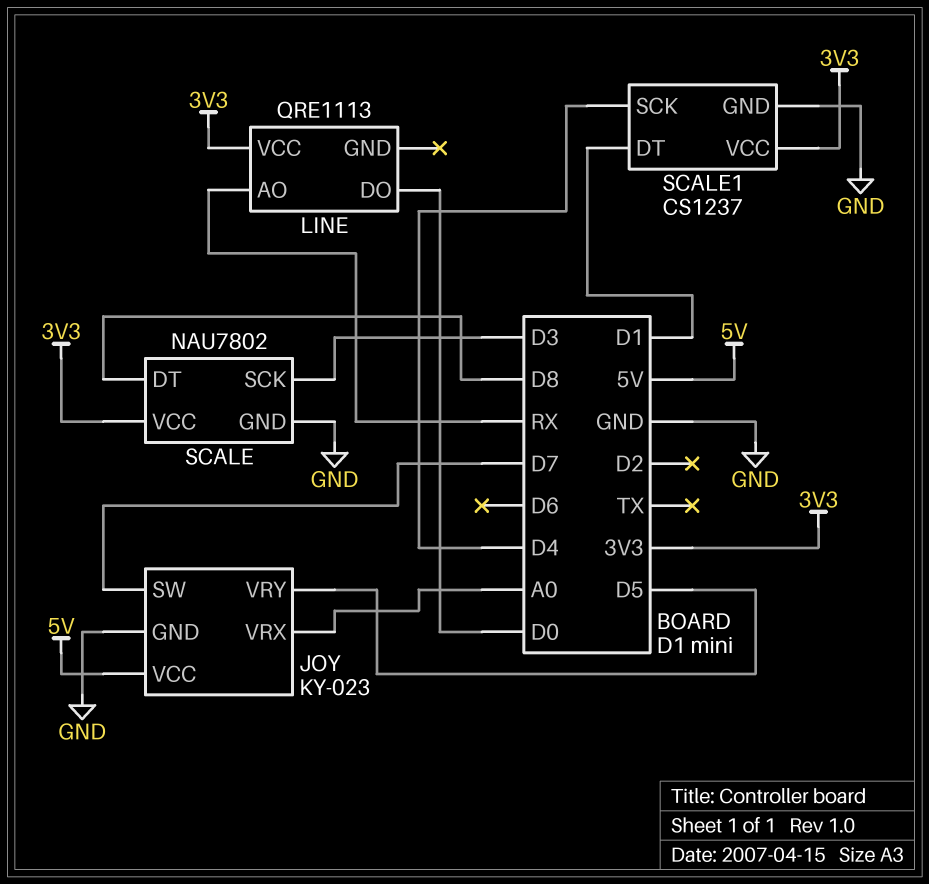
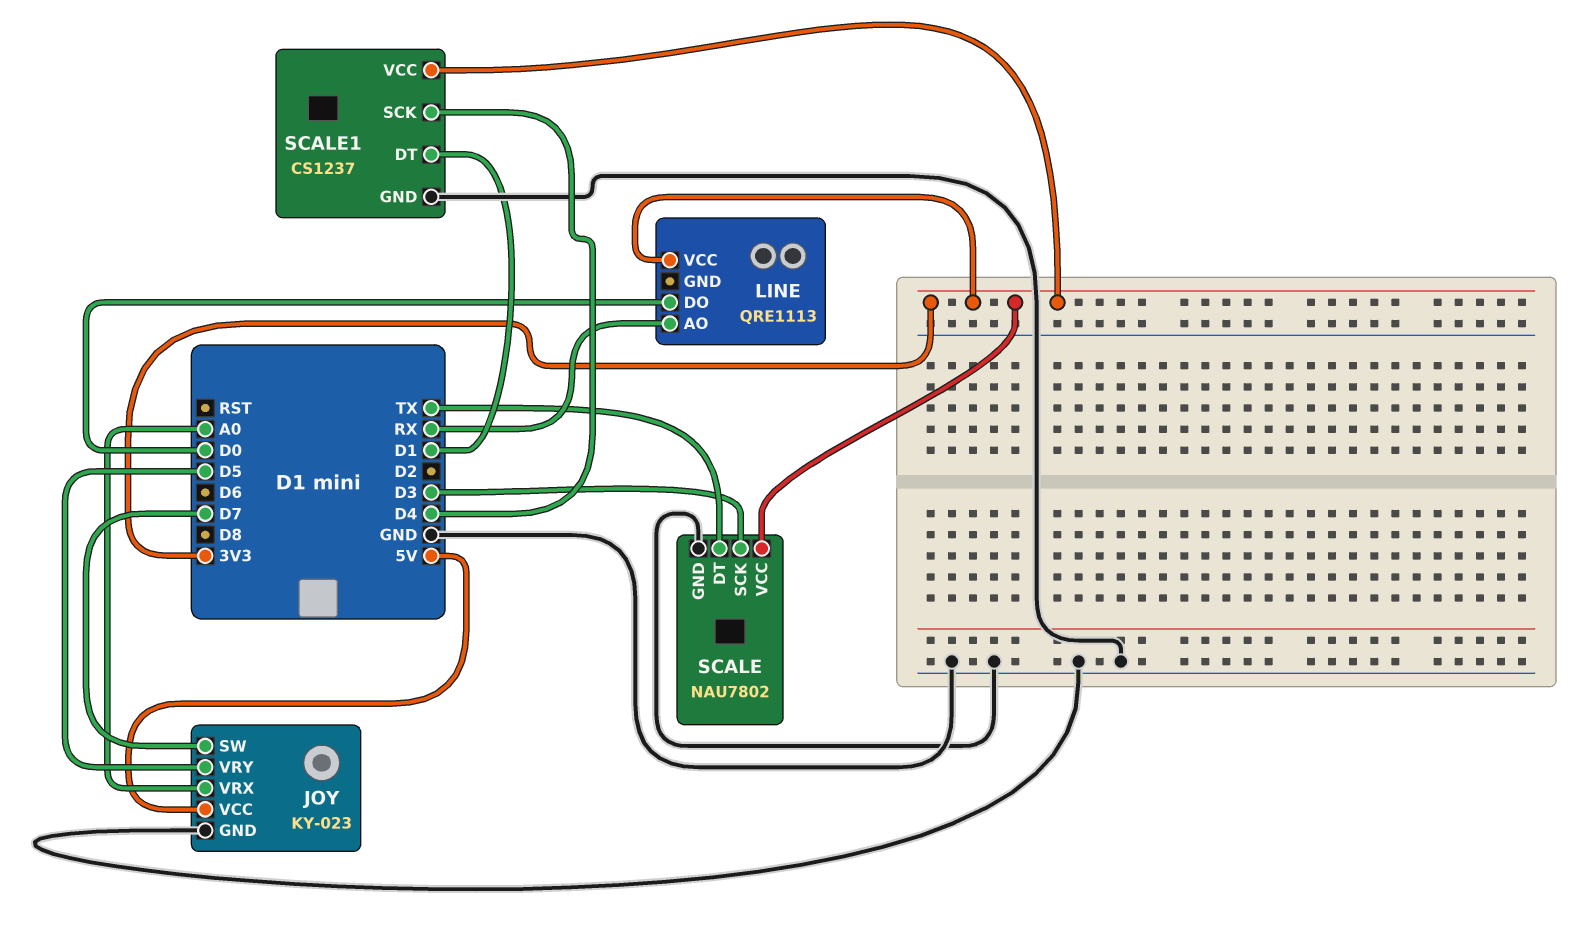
SCALE pin DT: D8 -> TX

